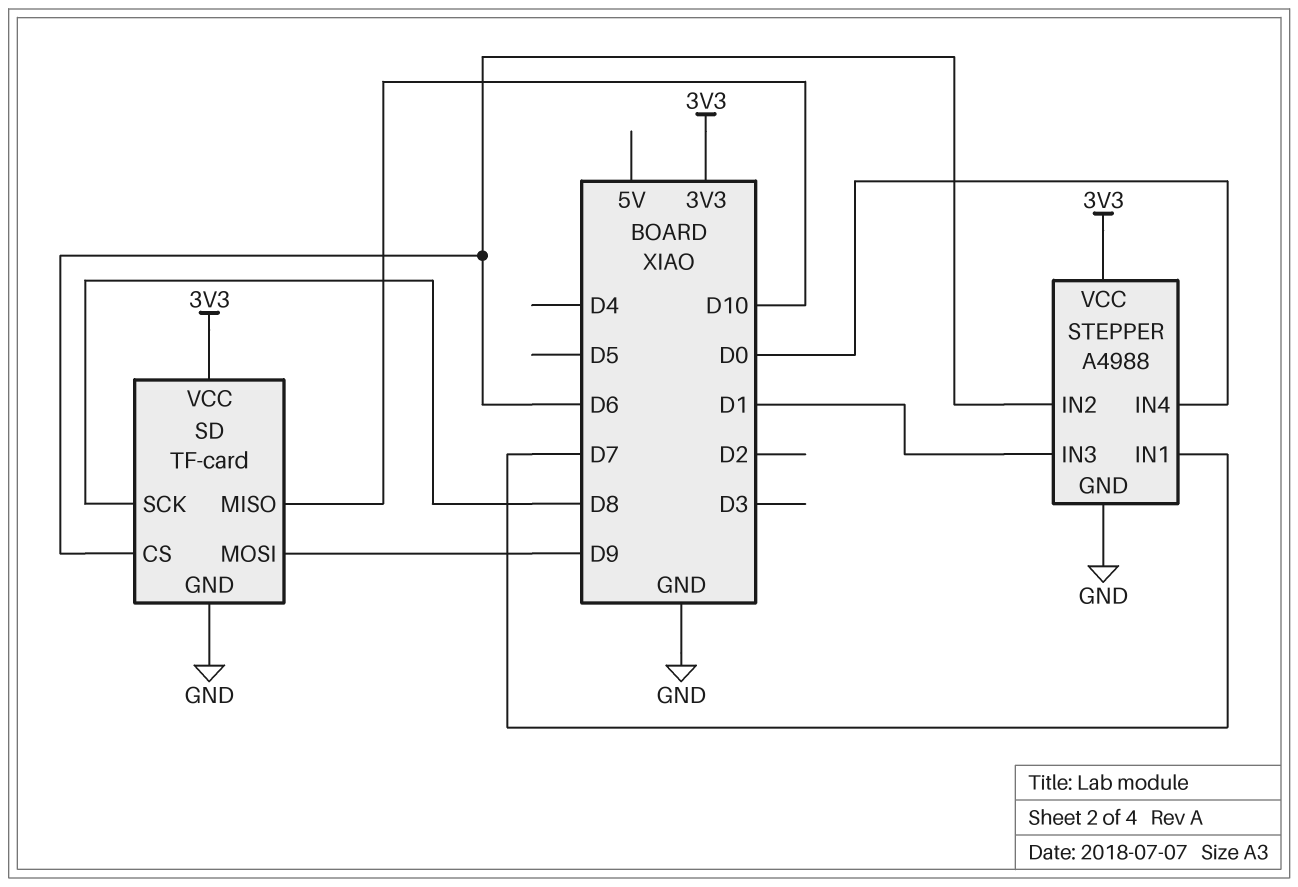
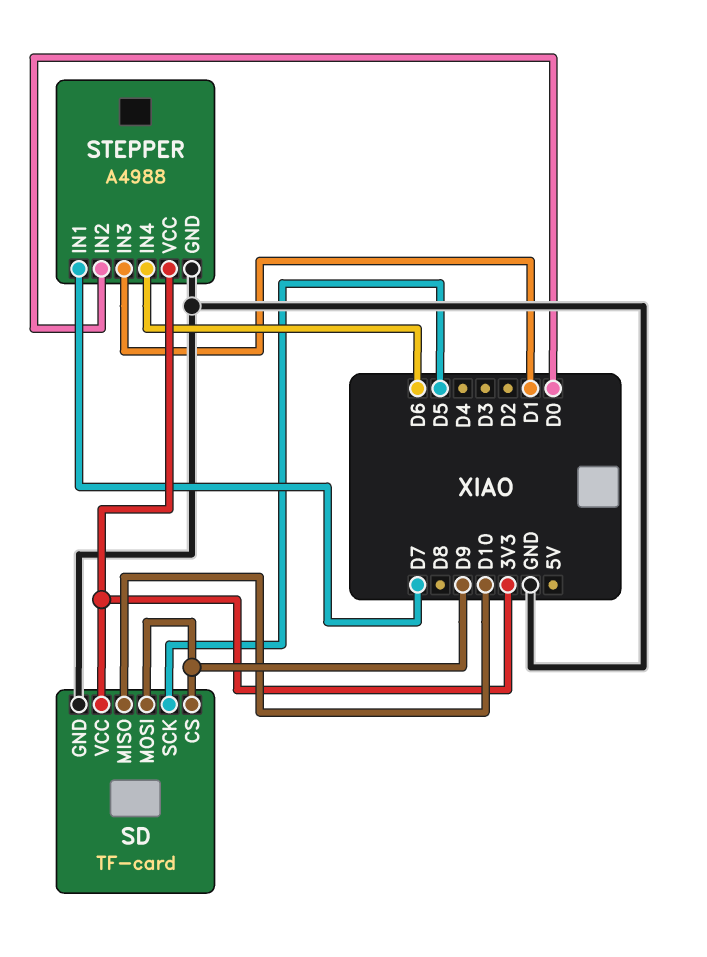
SD pin CS: D6 -> D9
SD pin SCK: D8 -> D5
STEPPER pin IN2: D6 -> D0
STEPPER pin IN4: D0 -> D6

